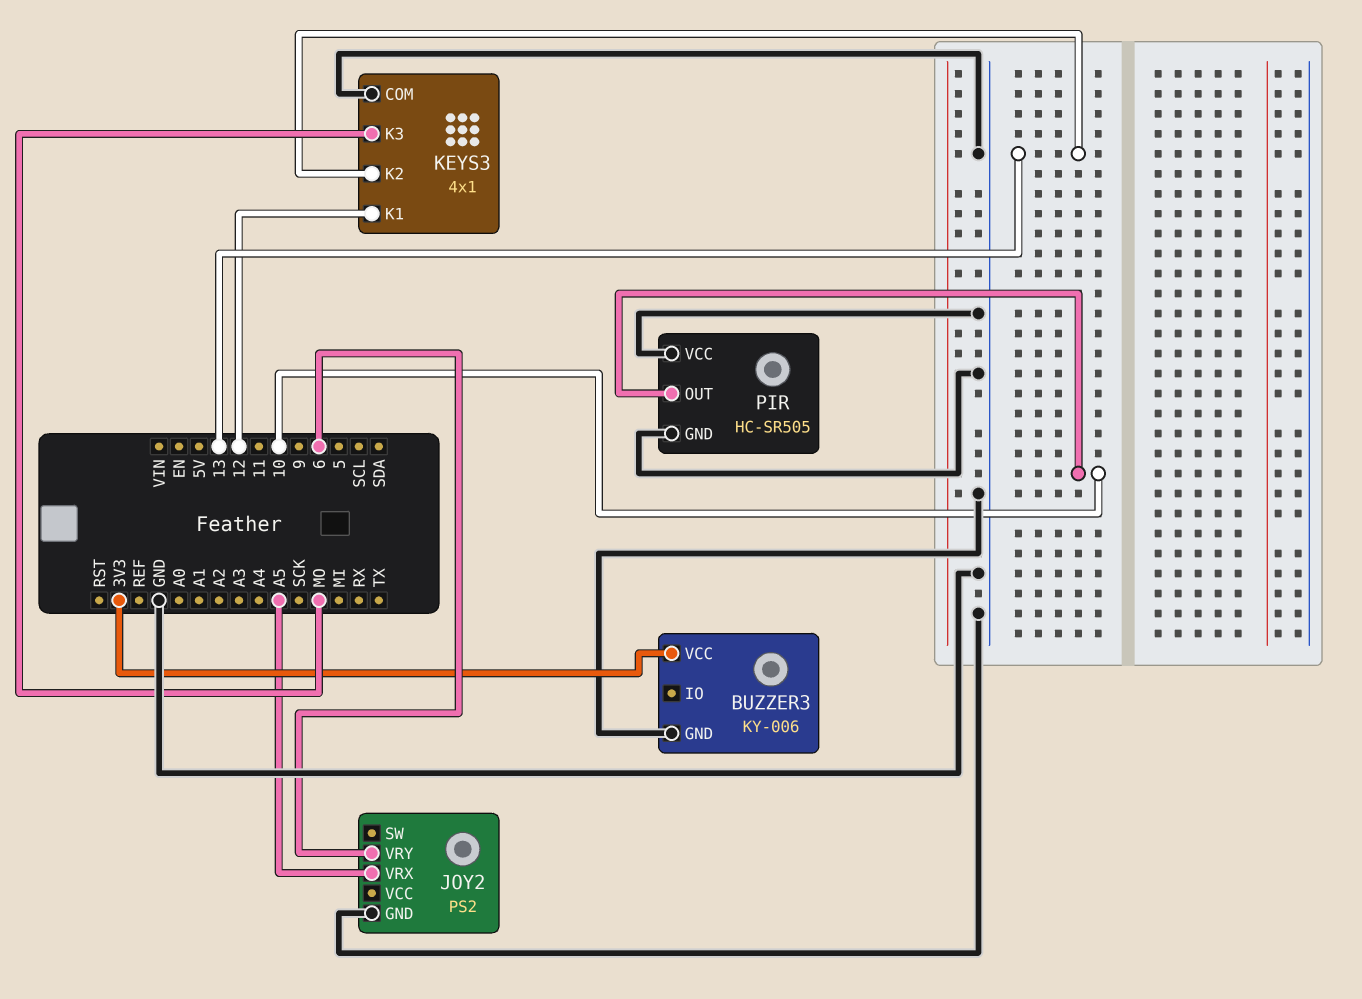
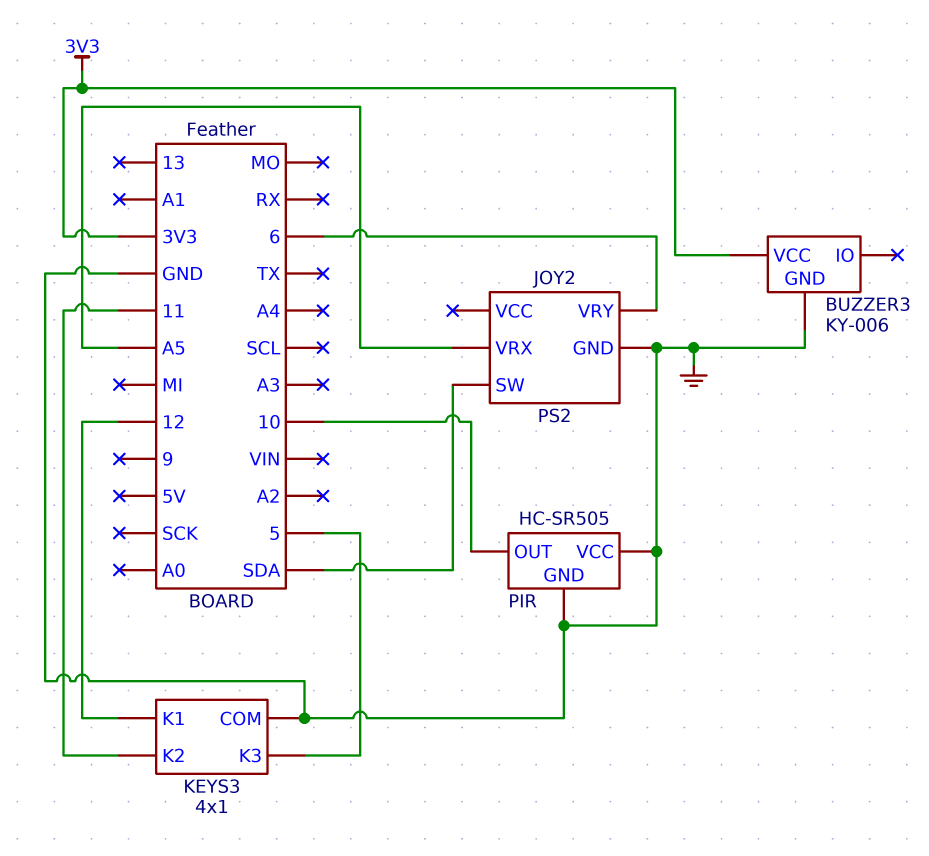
JOY2 pin SW: none -> SDA
KEYS3 pin K2: 13 -> 11
KEYS3 pin K3: MO -> 5

